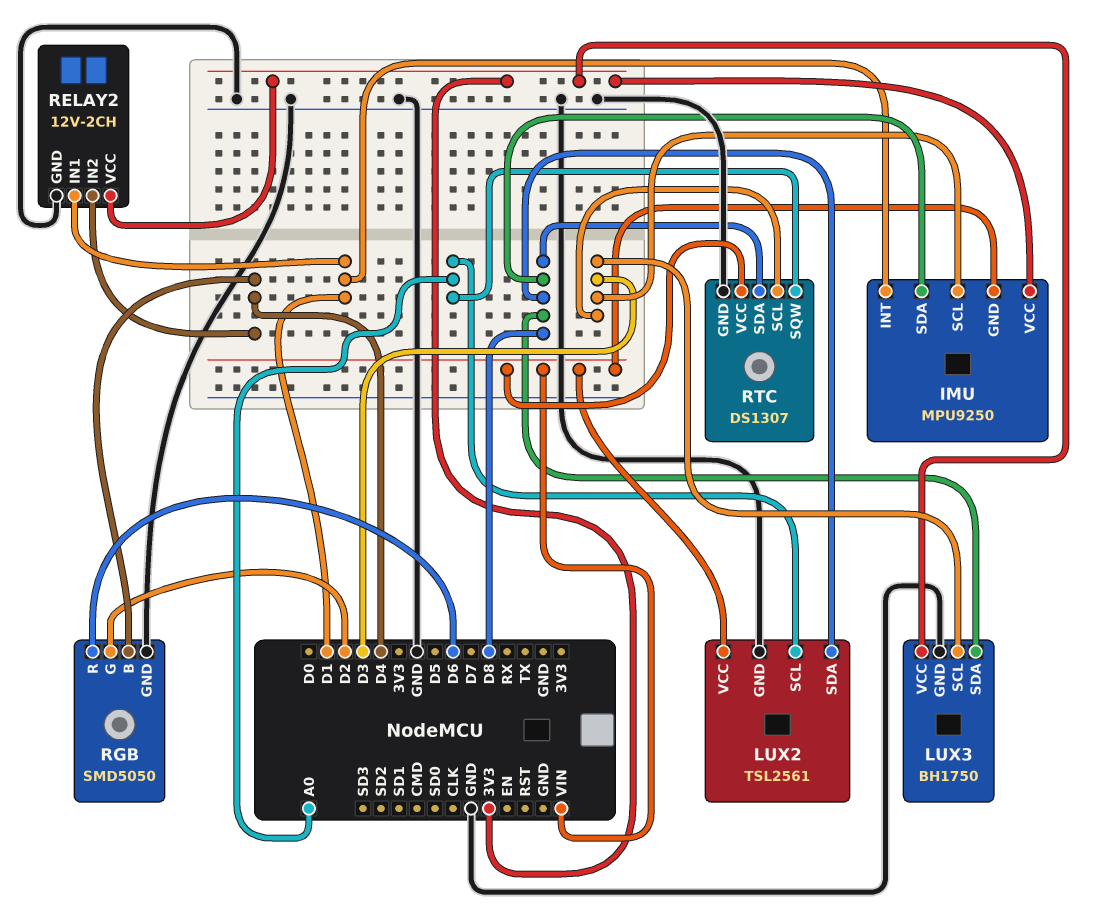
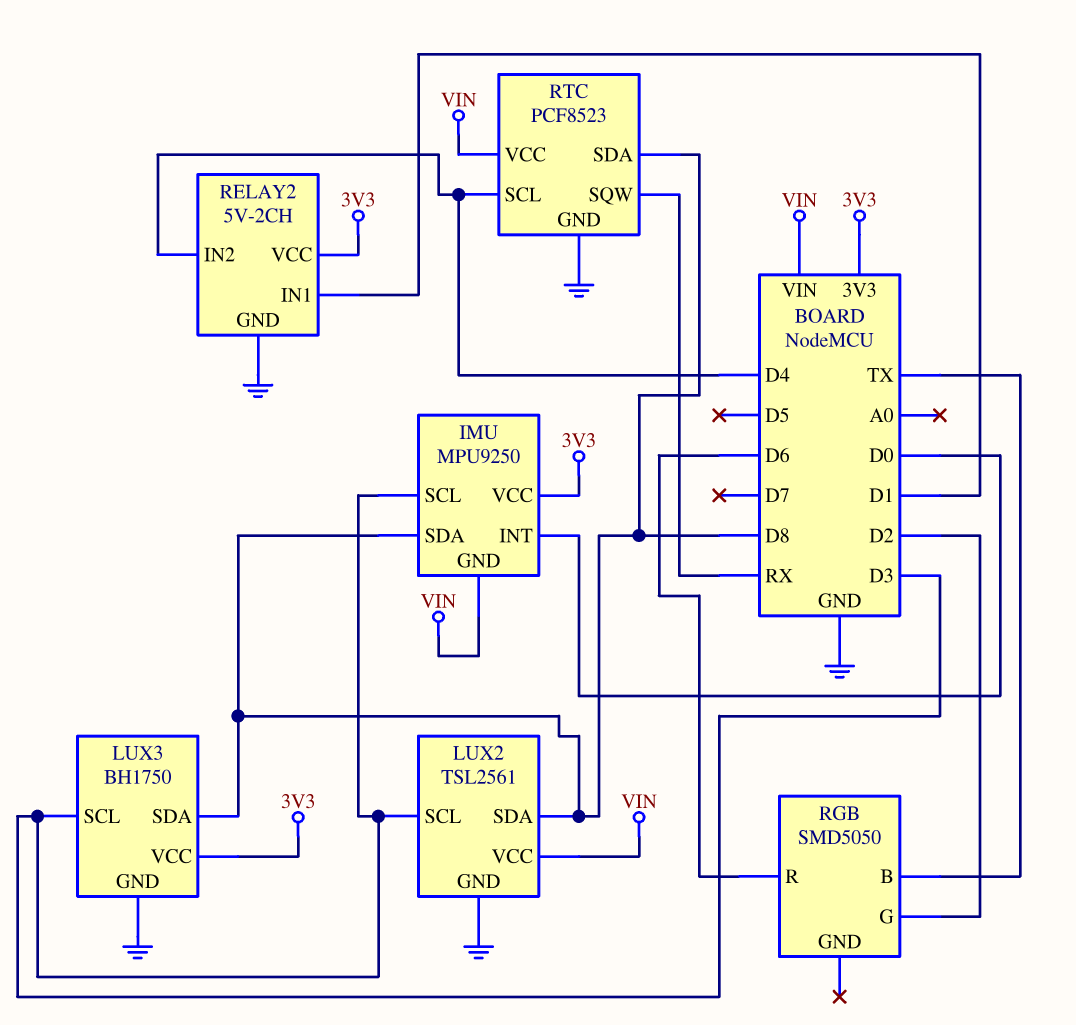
IMU pin INT: D1 -> D0
LUX2 pin SCL: A0 -> D3
RELAY2: 12V-2CH -> 5V-2CH
RGB pin B: D4 -> TX
RGB pin GND: GND -> none
RTC: DS1307 -> PCF8523
RTC pin SCL: D3 -> D4
RTC pin SQW: A0 -> RX

